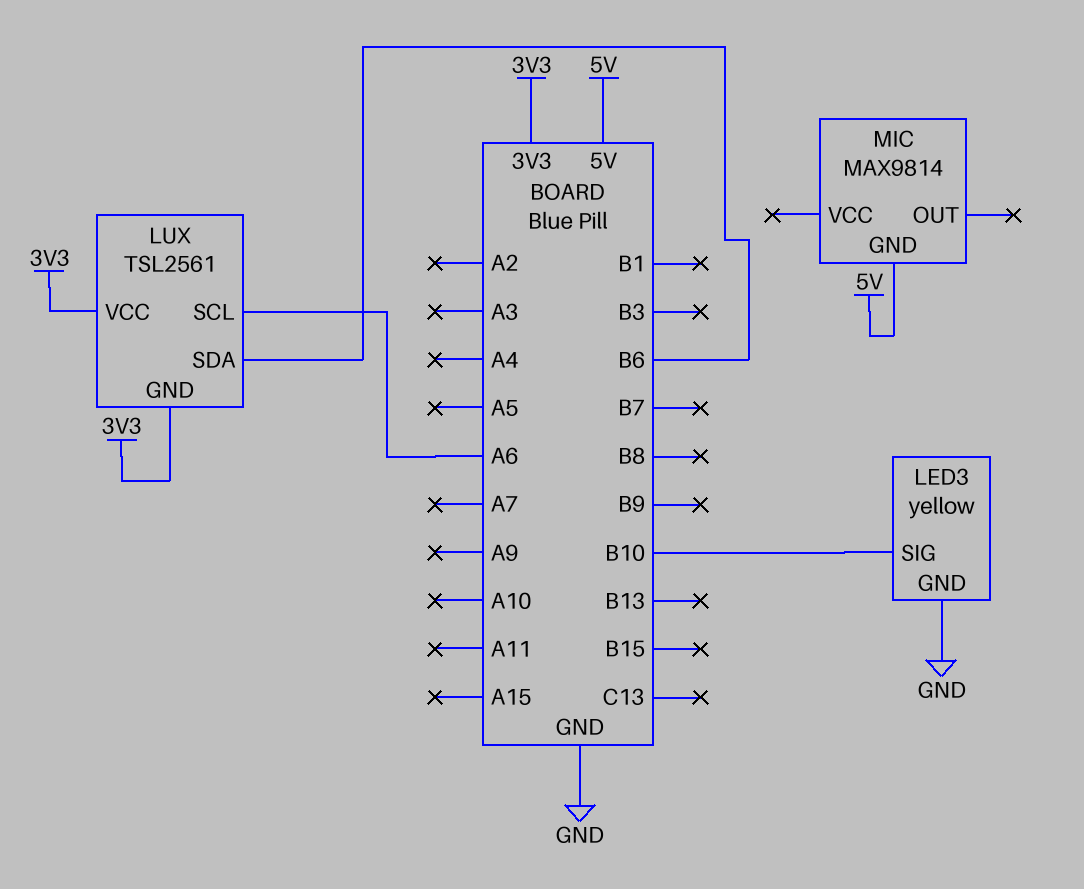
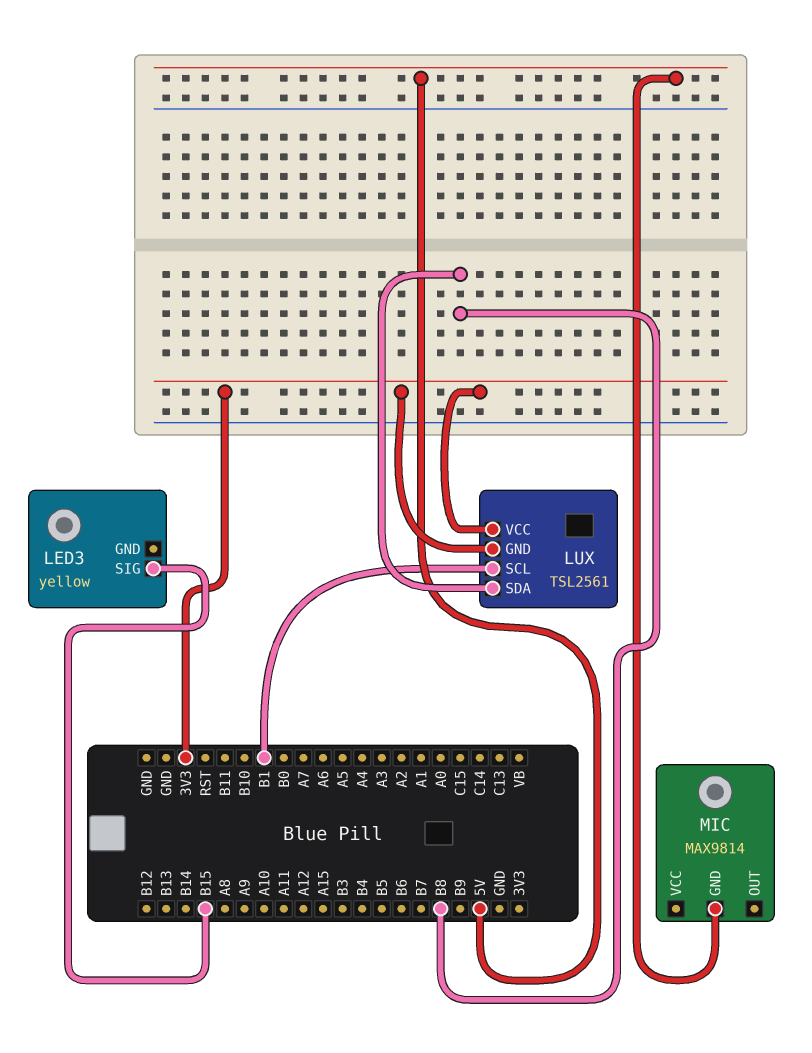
LED3 pin GND: GND -> none
LED3 pin SIG: B10 -> B15
LUX pin SCL: A6 -> B1
LUX pin SDA: B6 -> B8

